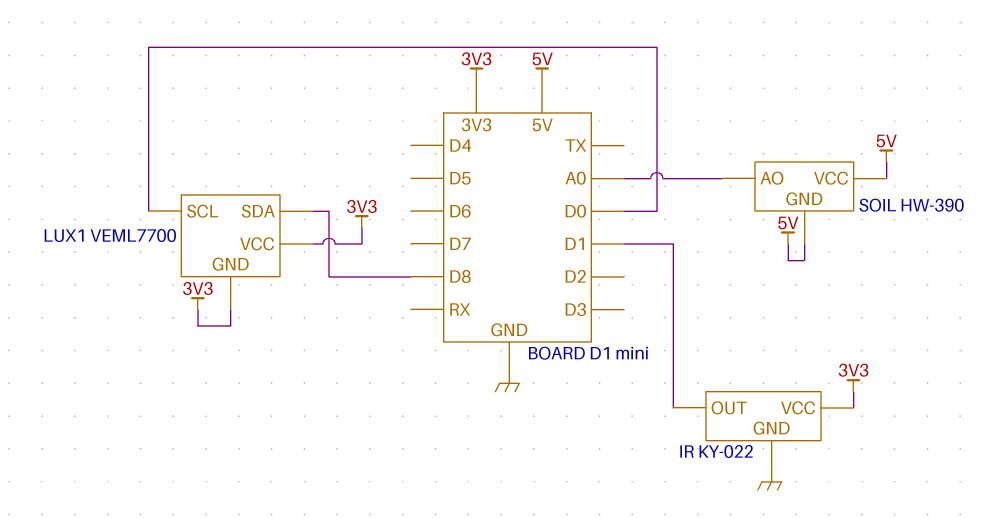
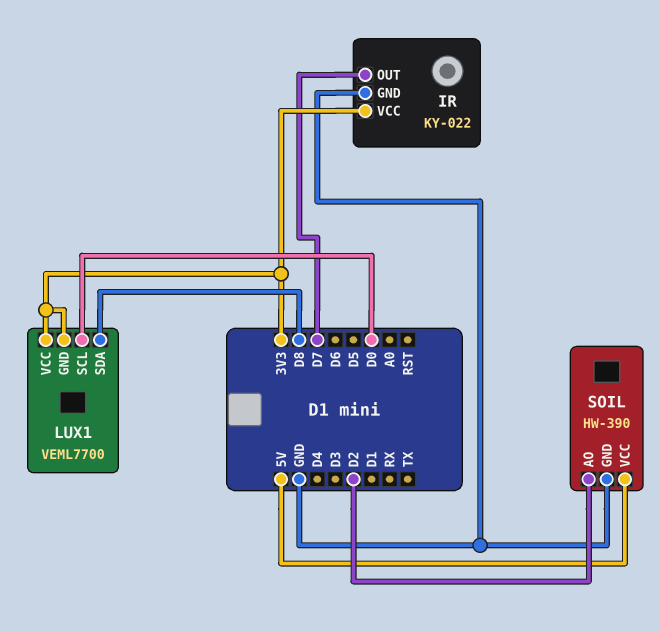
IR pin OUT: D1 -> D7
SOIL pin AO: A0 -> D2
SOIL pin GND: 5V -> GND

